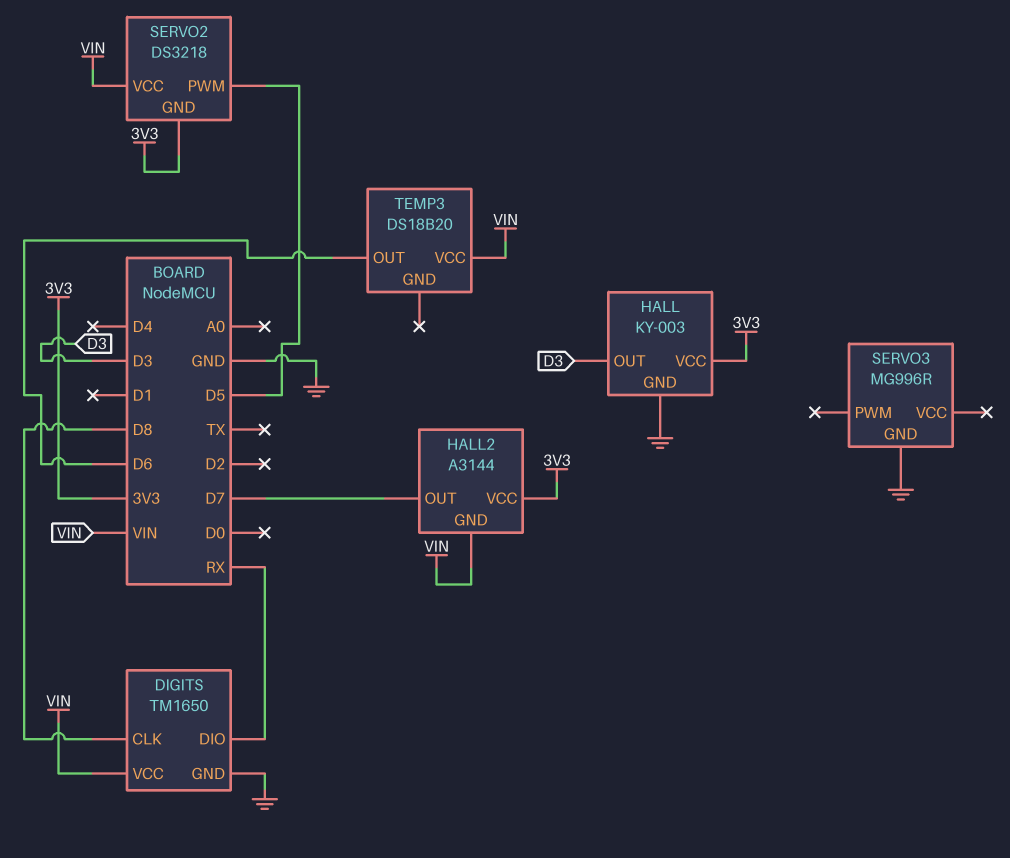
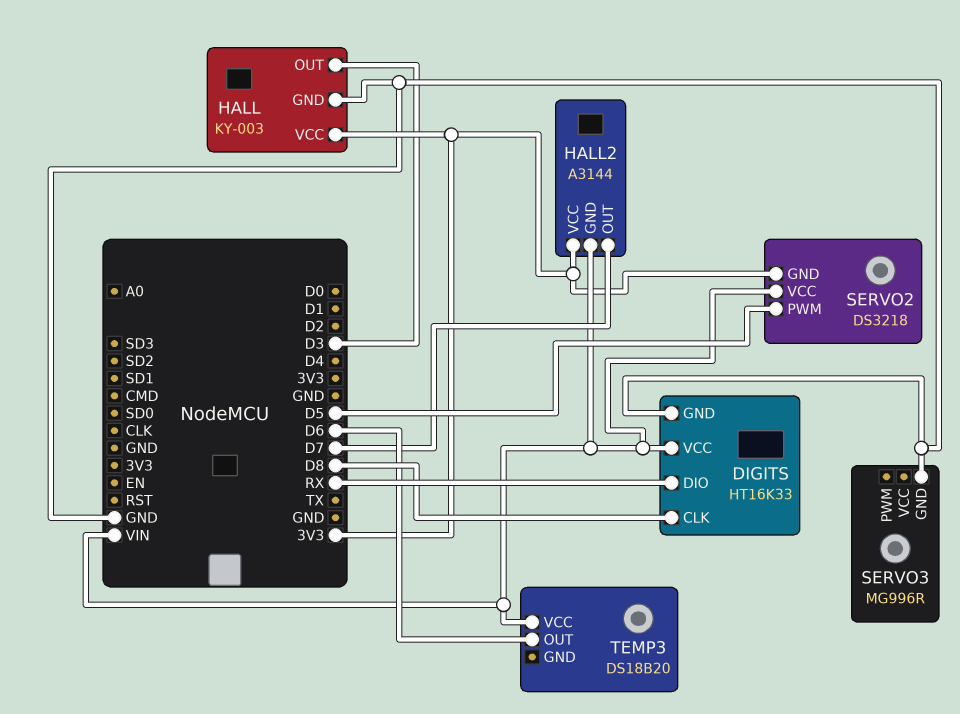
DIGITS: TM1650 -> HT16K33

